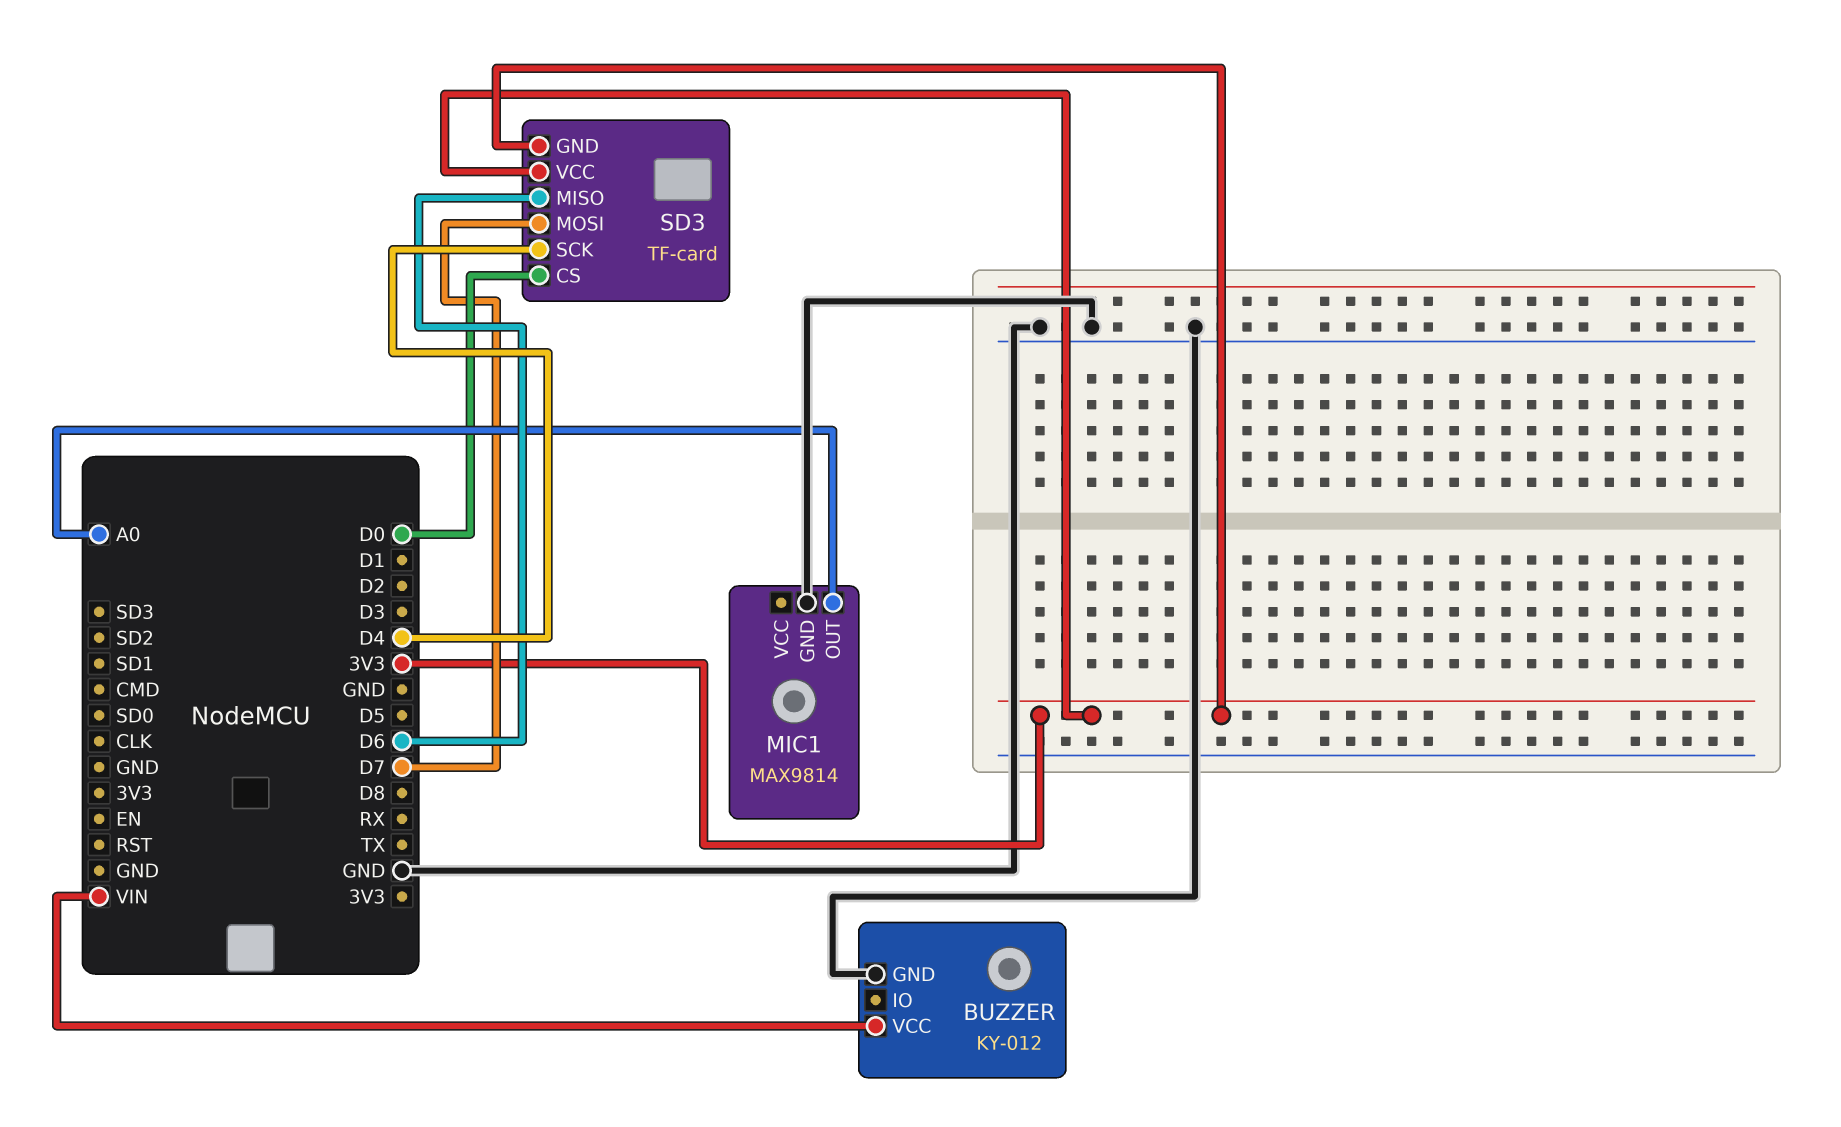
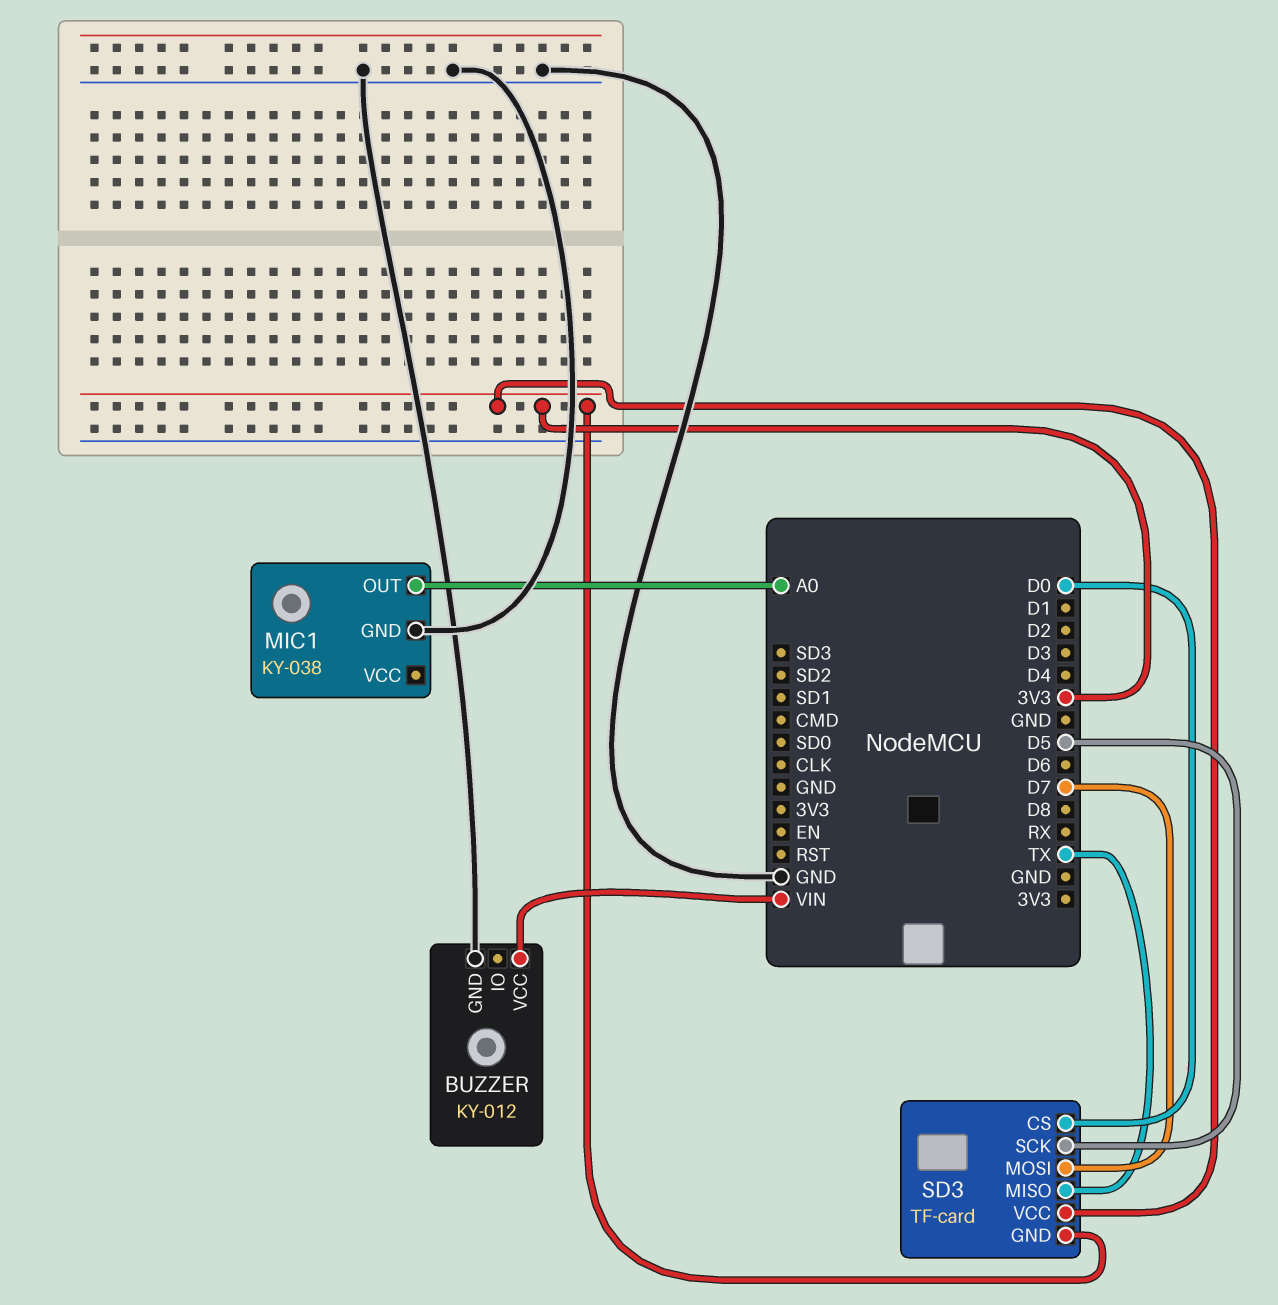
MIC1: MAX9814 -> KY-038
SD3 pin MISO: D6 -> TX
SD3 pin SCK: D4 -> D5

